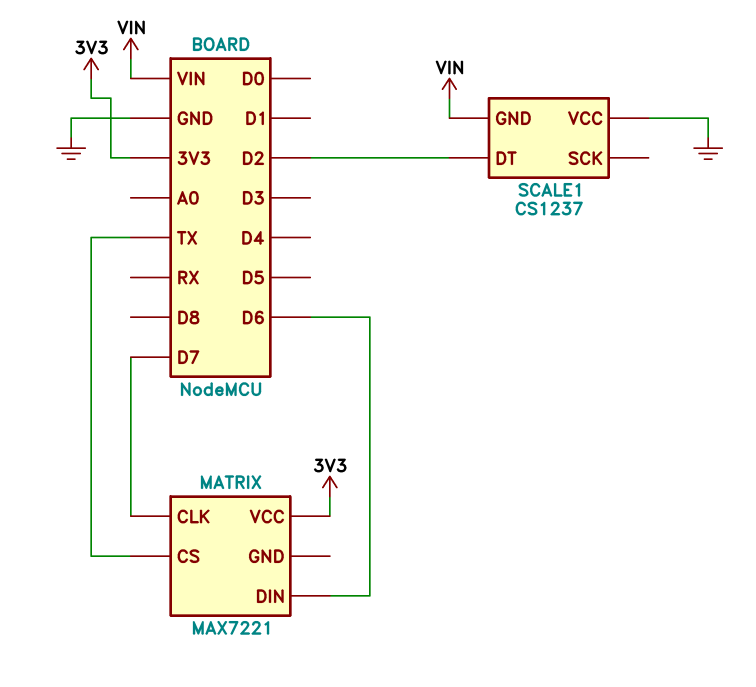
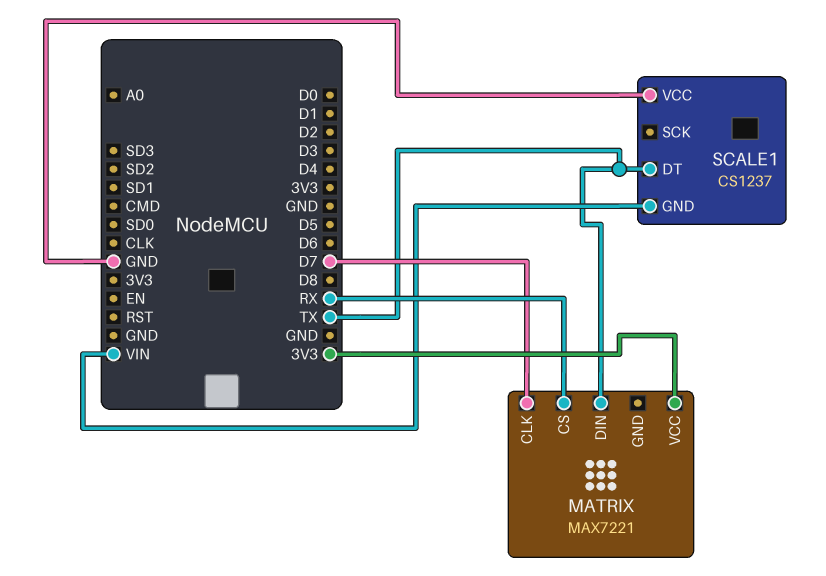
MATRIX pin CS: TX -> RX
MATRIX pin DIN: D6 -> TX
SCALE1 pin DT: D2 -> TX

